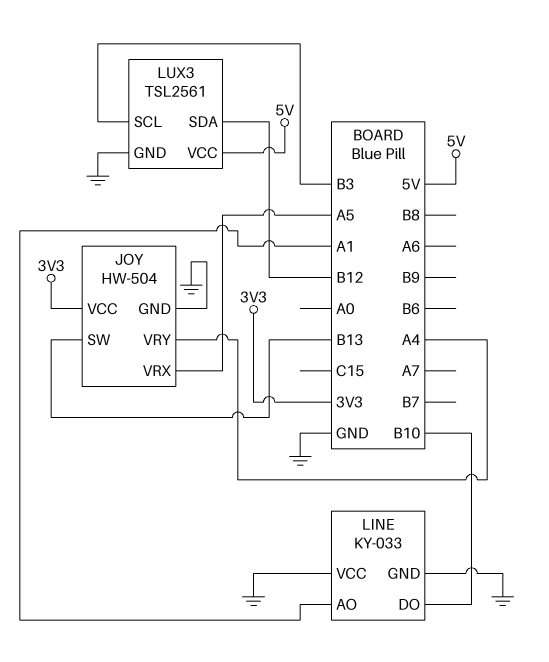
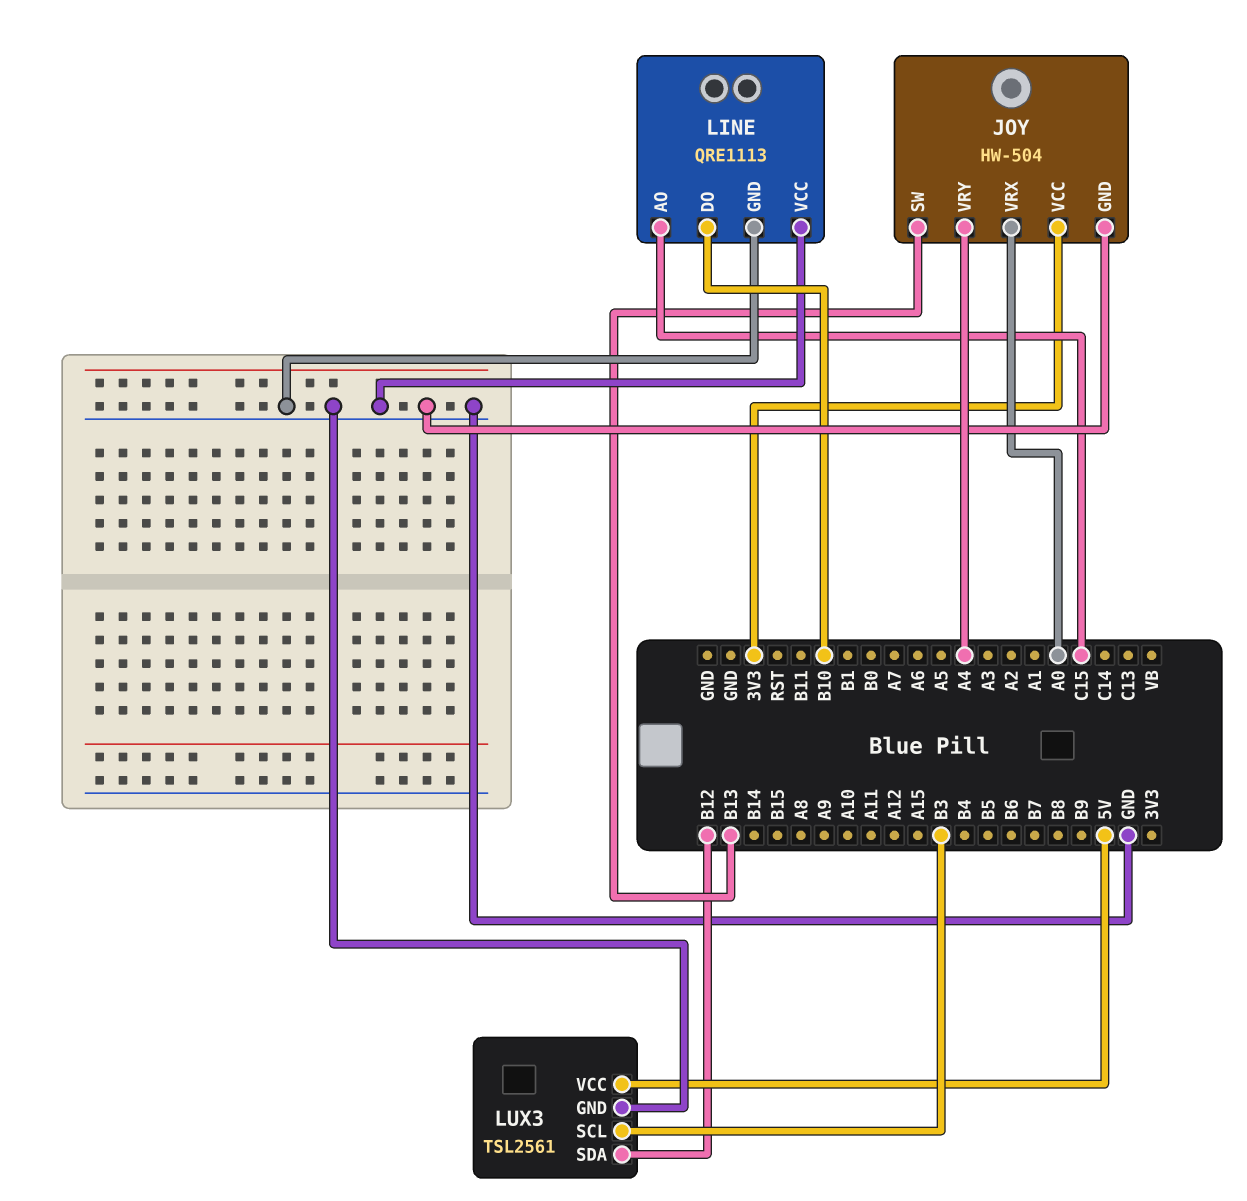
JOY pin VRX: A5 -> A0
LINE: KY-033 -> QRE1113
LINE pin AO: A1 -> C15

